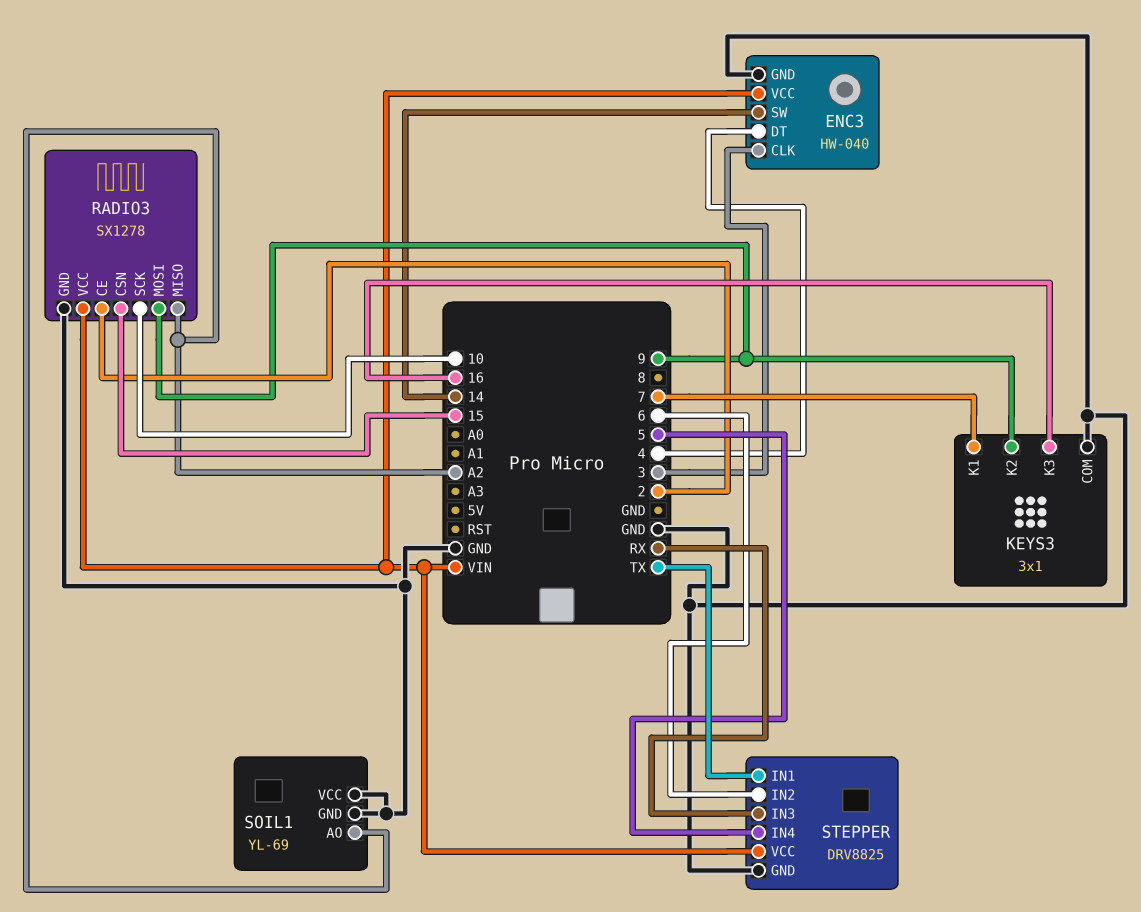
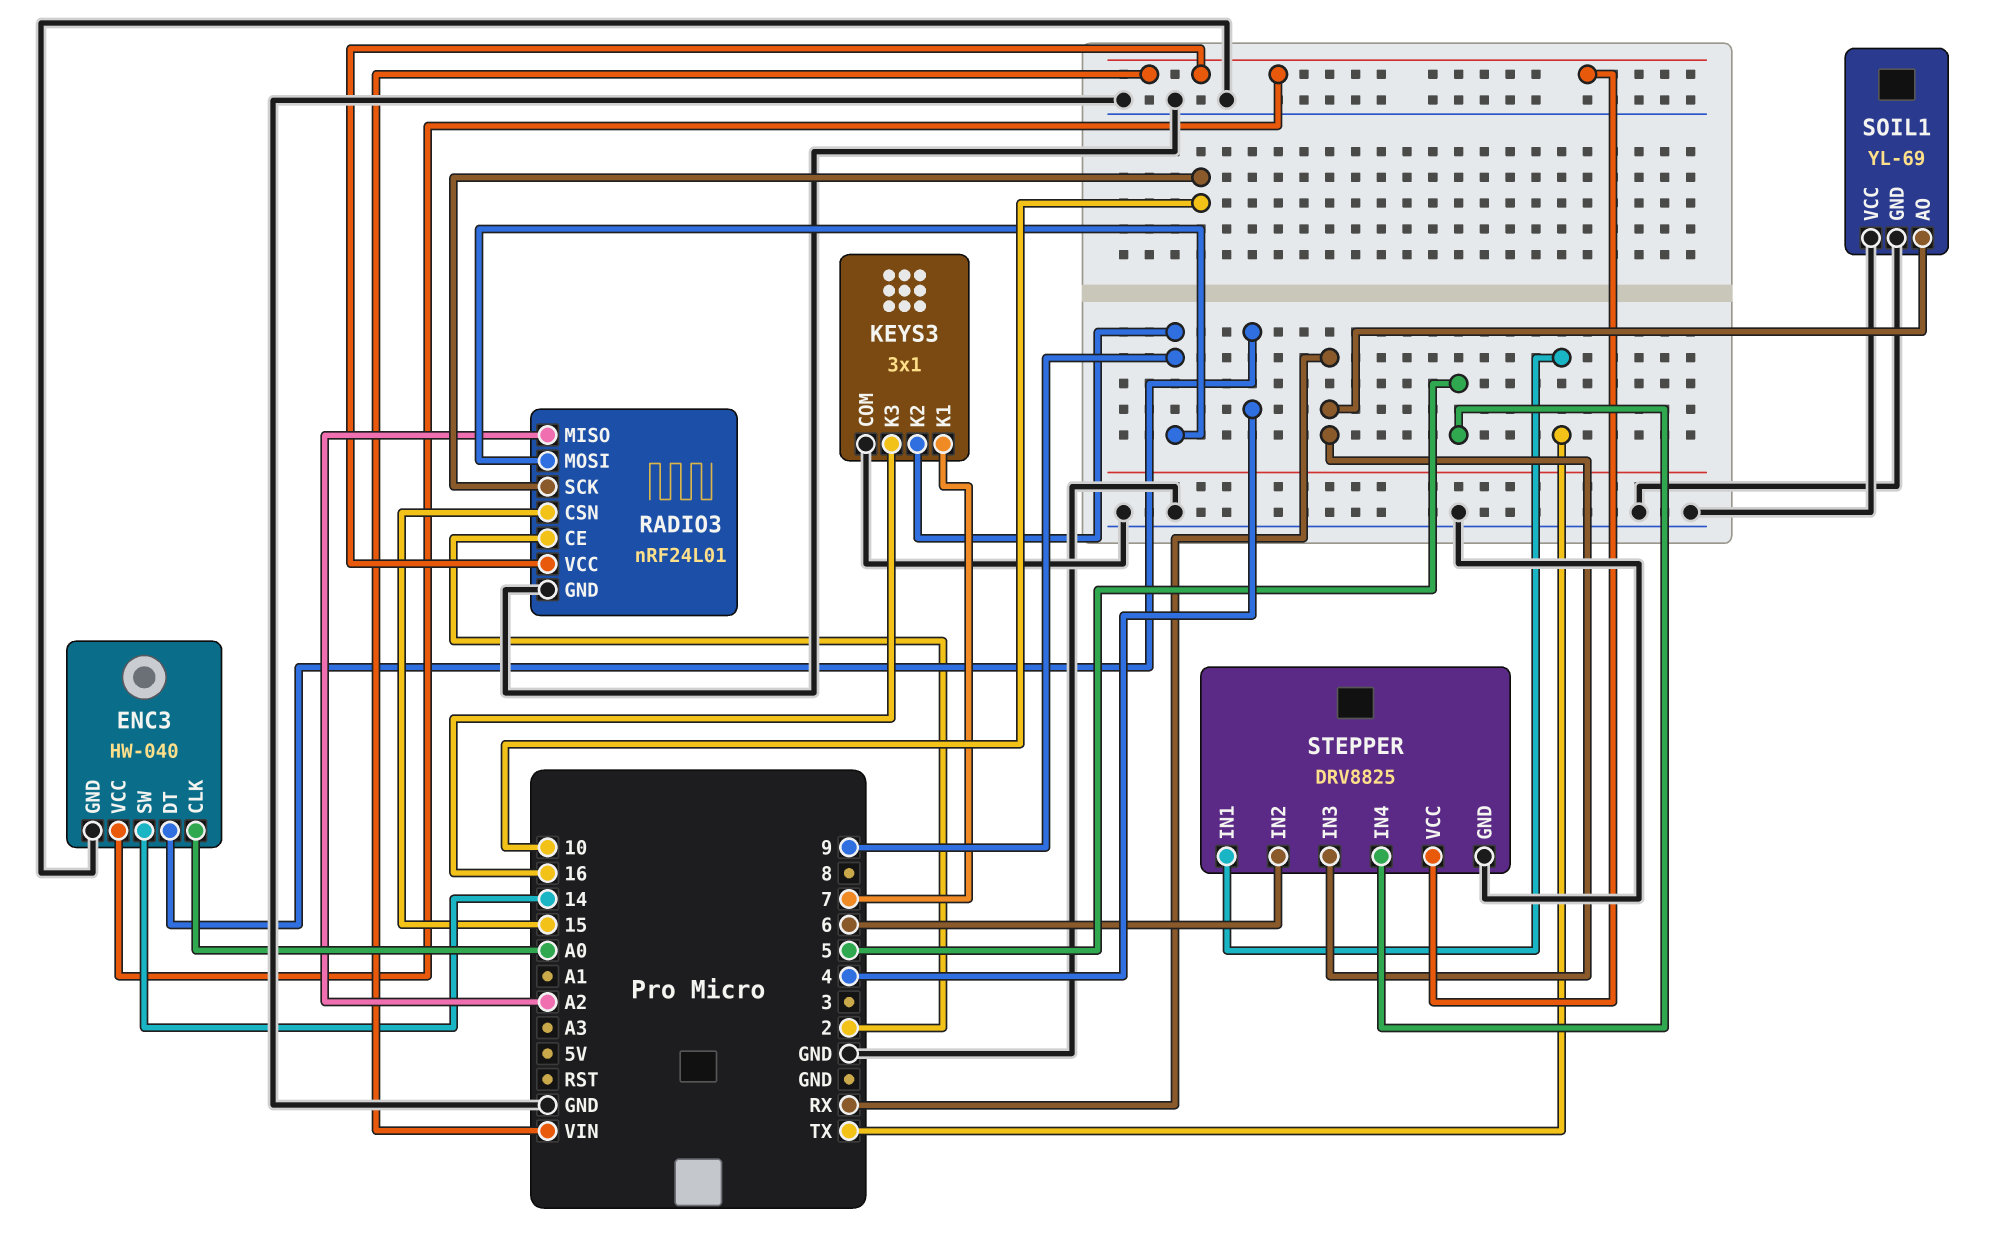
ENC3 pin CLK: 3 -> A0
RADIO3: SX1278 -> nRF24L01
SOIL1 pin AO: A2 -> RX

